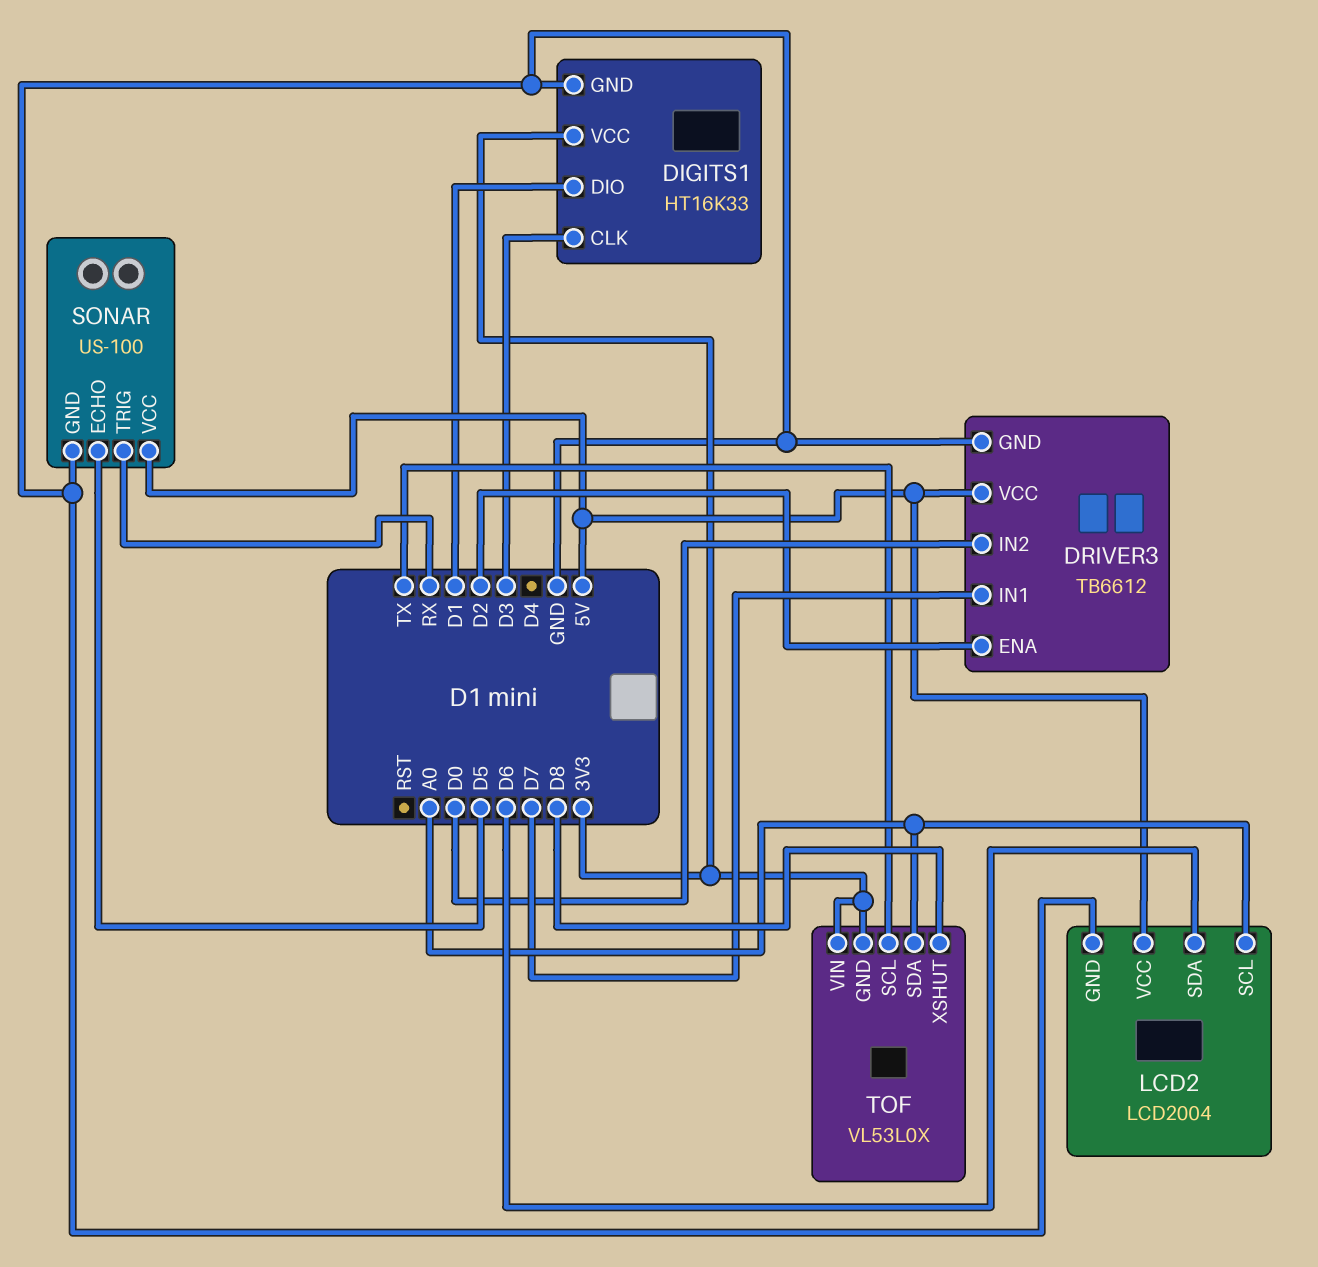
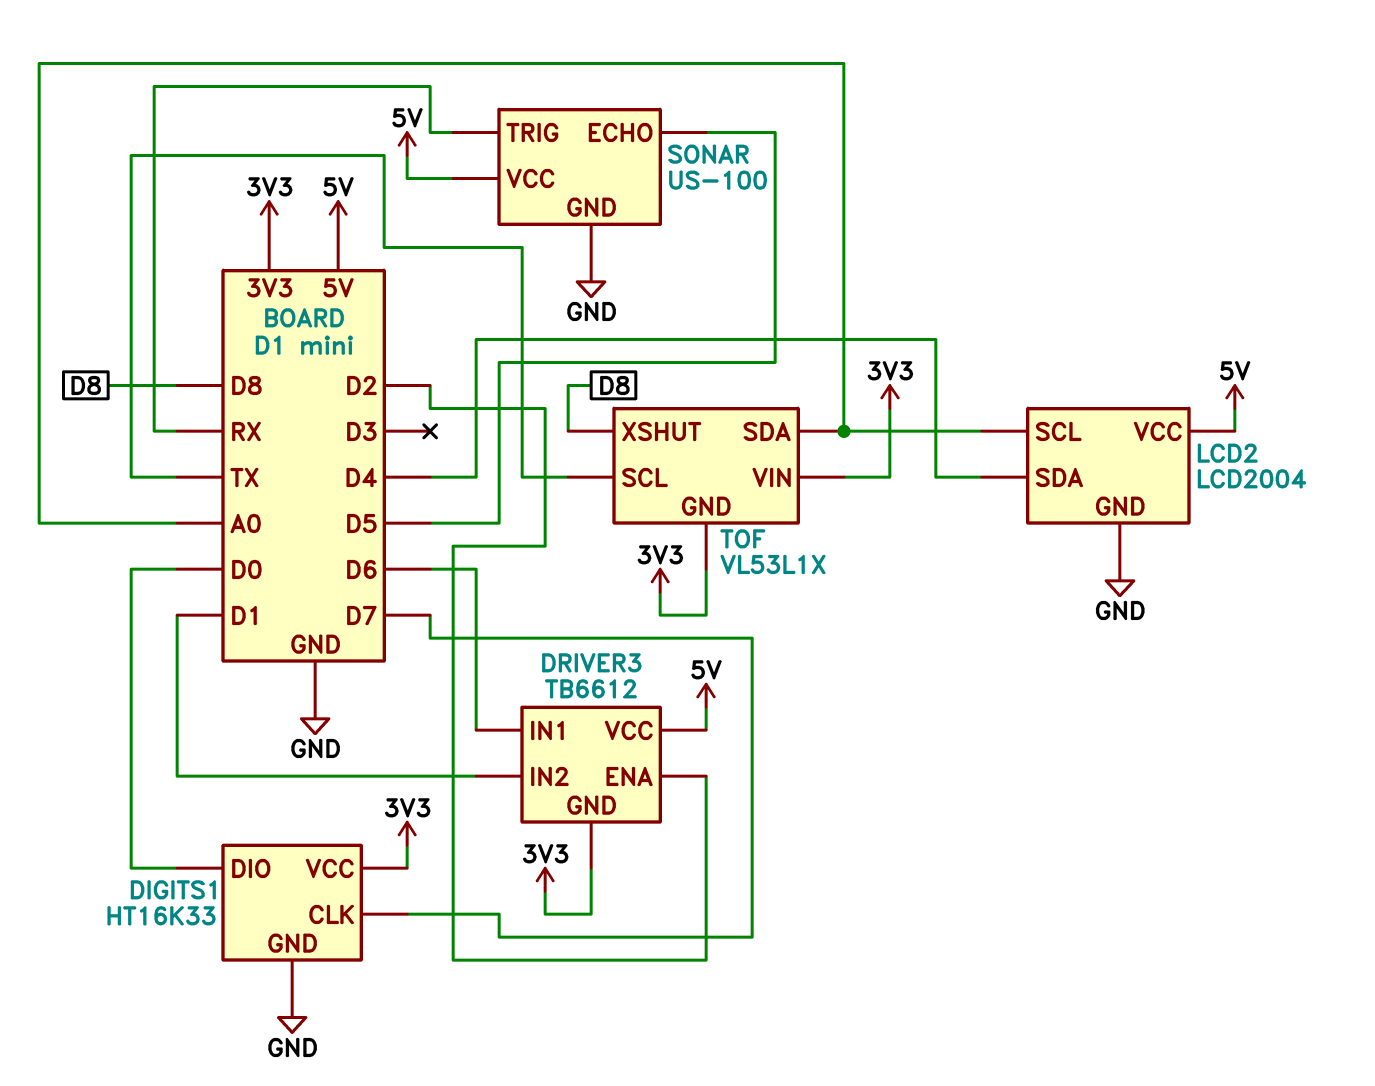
DIGITS1 pin CLK: D3 -> D7
DIGITS1 pin DIO: D1 -> D0
DRIVER3 pin GND: GND -> 3V3
DRIVER3 pin IN1: D7 -> D6
DRIVER3 pin IN2: D0 -> D1
LCD2 pin SDA: D6 -> D4
TOF: VL53L0X -> VL53L1X

